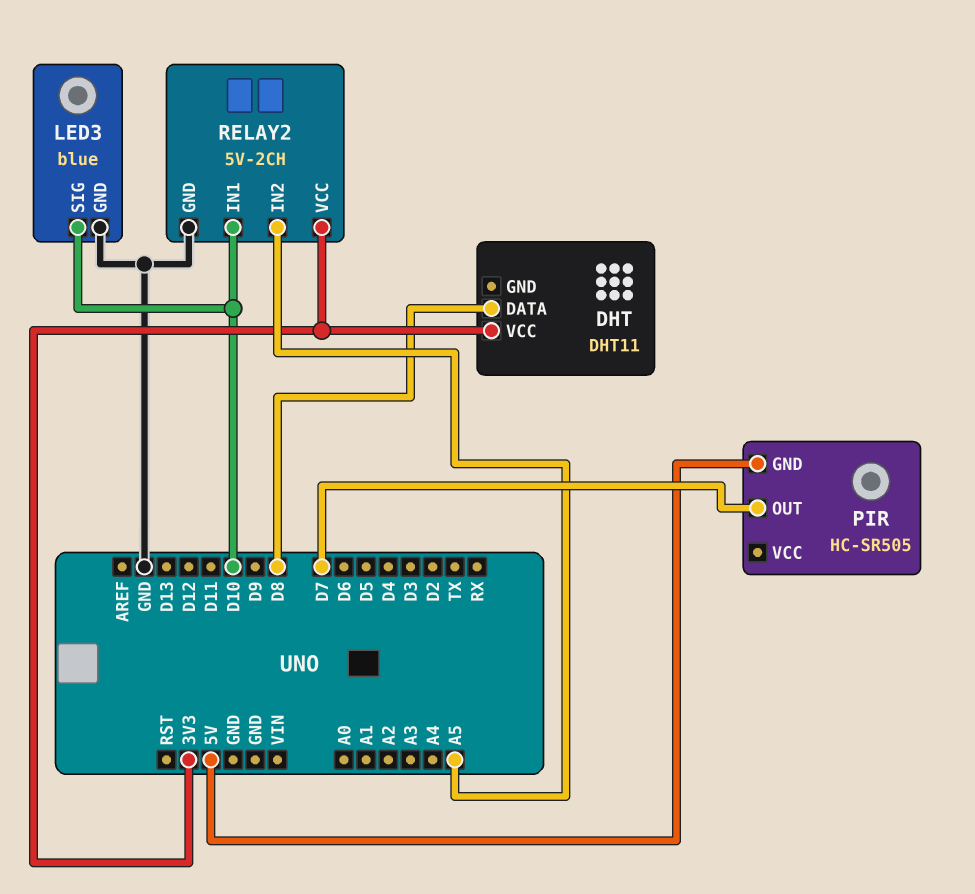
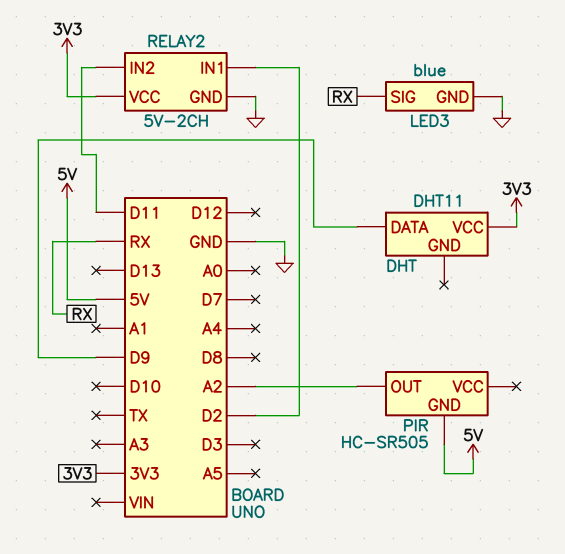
DHT pin DATA: D8 -> D9
LED3 pin SIG: D10 -> RX
PIR pin OUT: D7 -> A2
RELAY2 pin IN1: D10 -> D2
RELAY2 pin IN2: A5 -> D11

